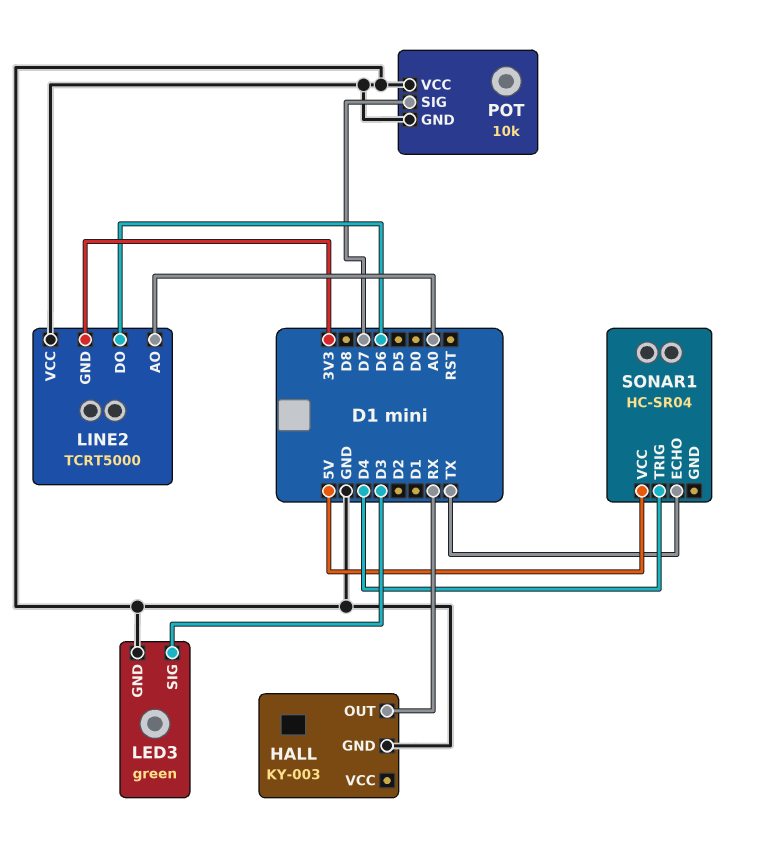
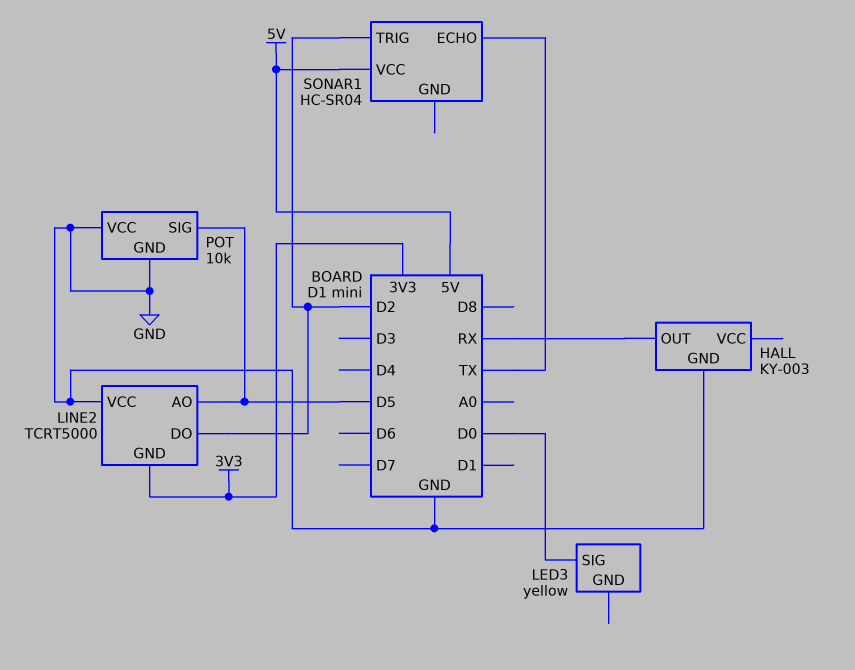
LED3: green -> yellow
LED3 pin GND: GND -> none
LED3 pin SIG: D3 -> D0
LINE2 pin AO: A0 -> D5
LINE2 pin DO: D6 -> D2
POT pin SIG: D7 -> D5
SONAR1 pin TRIG: D4 -> D2

